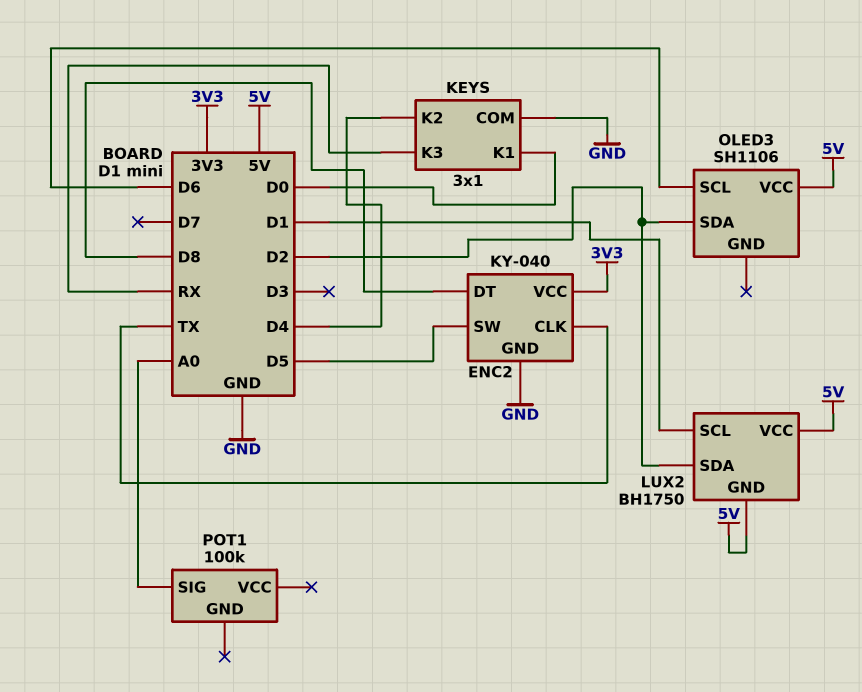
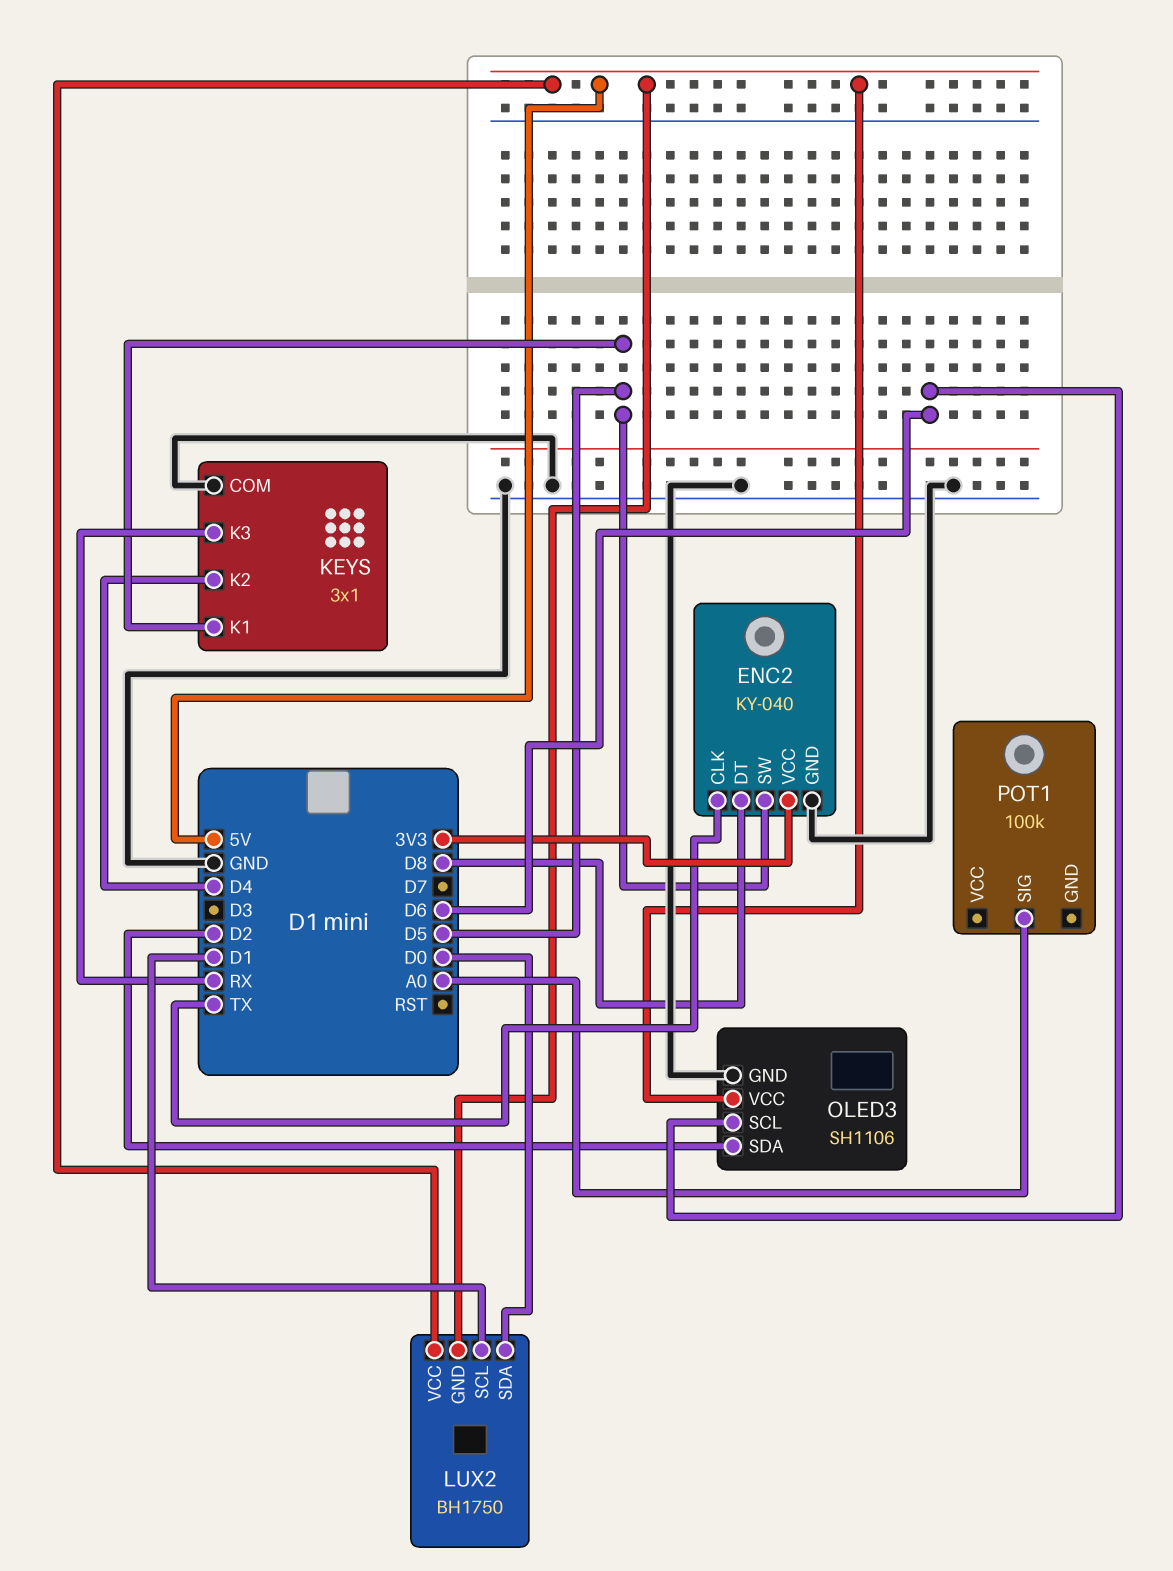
KEYS pin K1: D0 -> D5
LUX2 pin SDA: D2 -> D0
OLED3 pin GND: none -> GND

